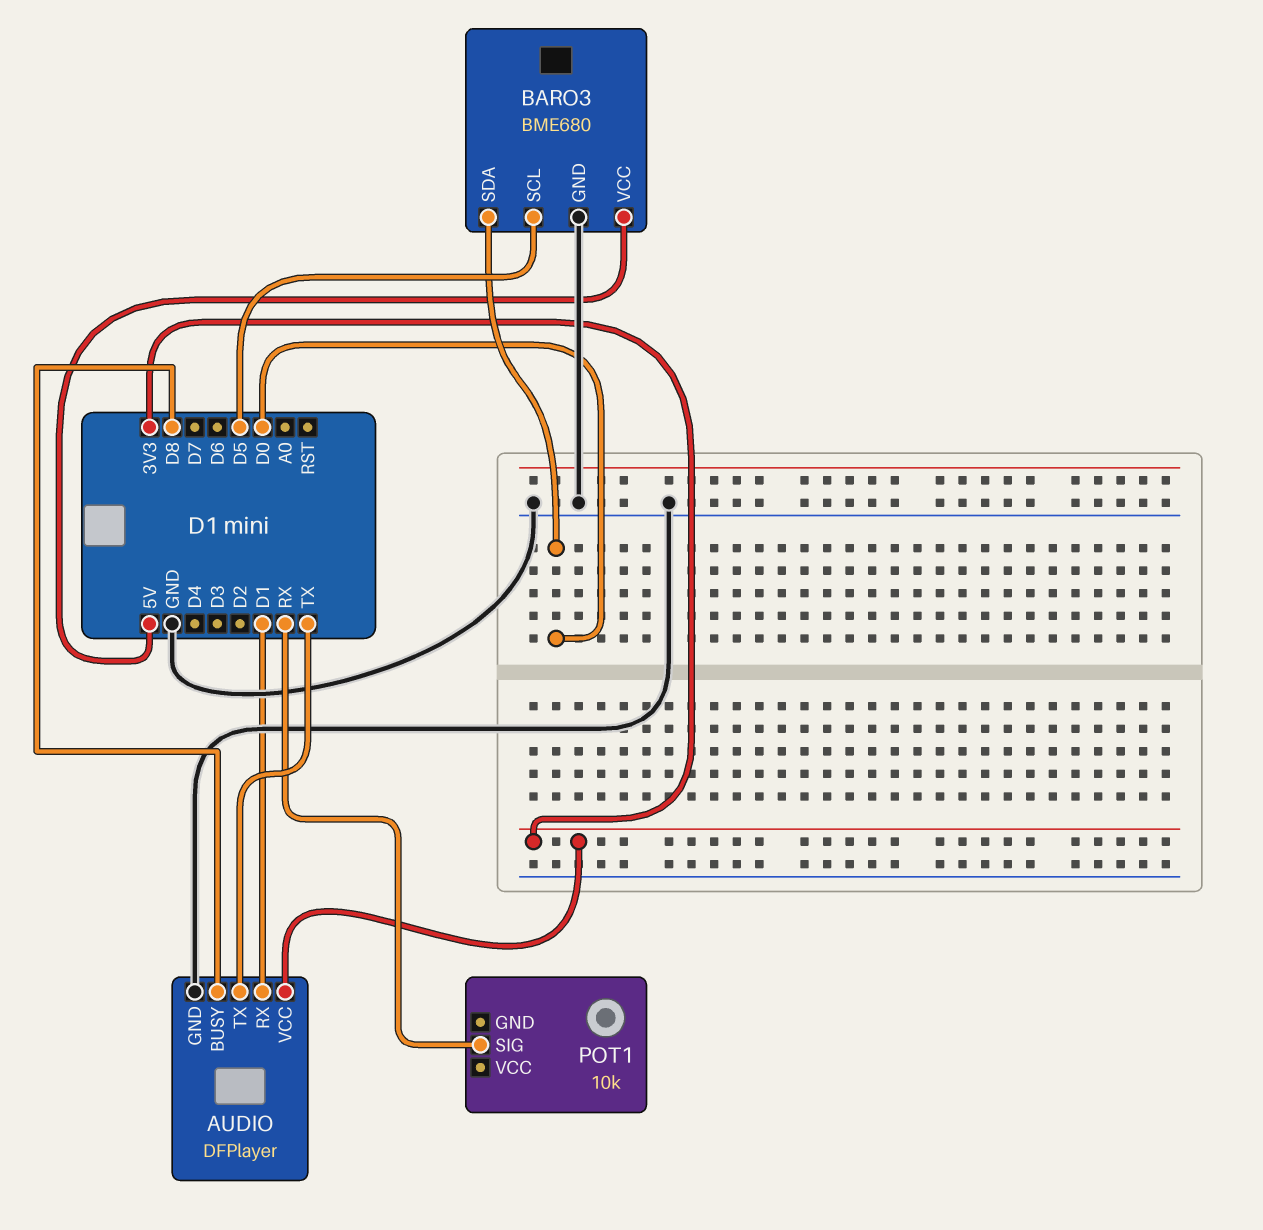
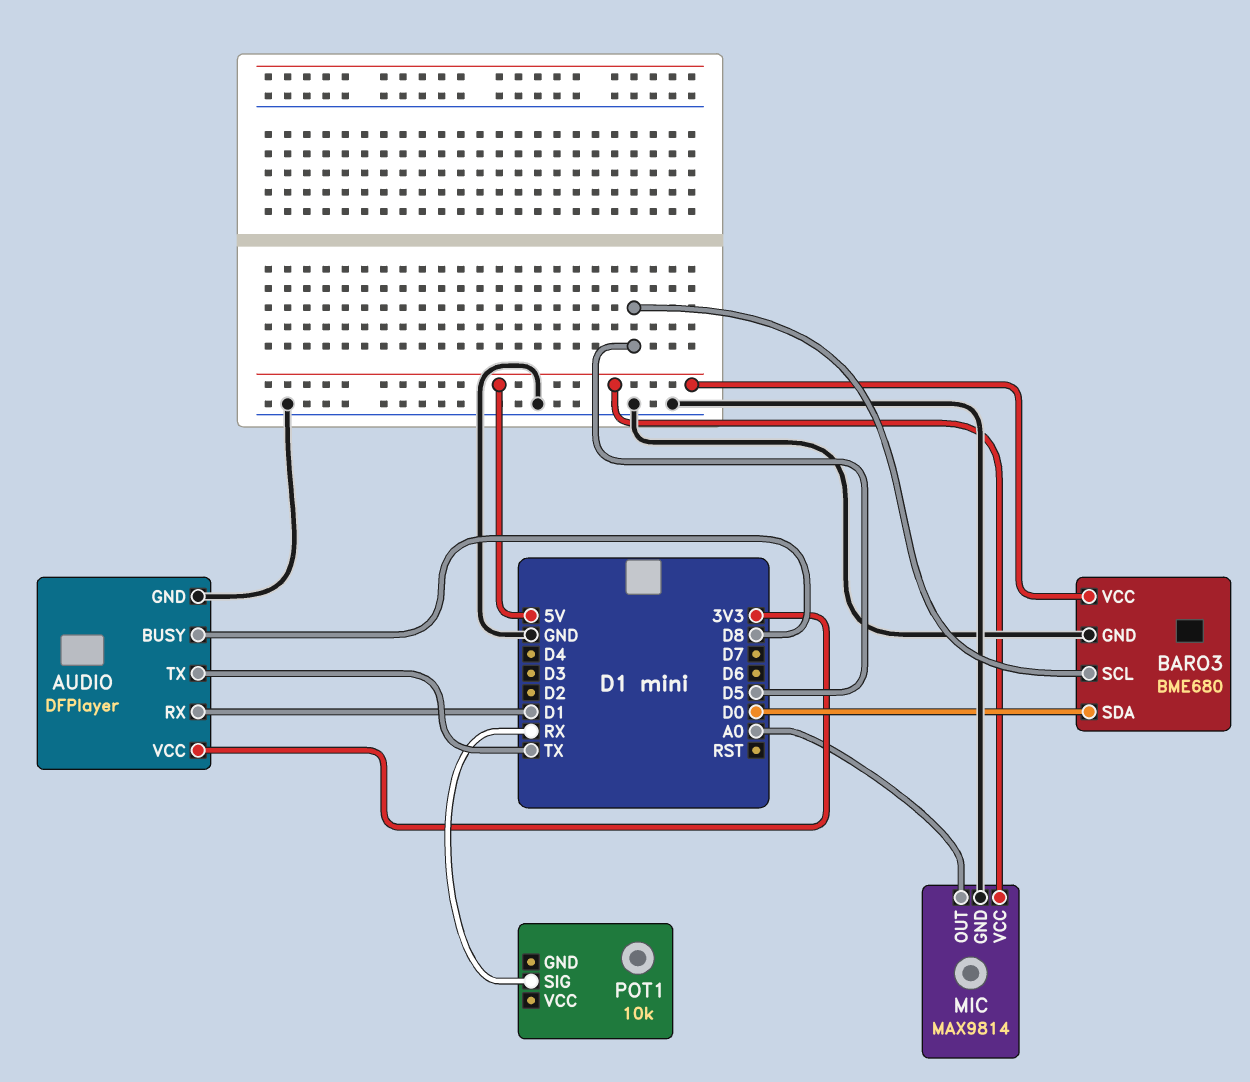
MIC: none -> MAX9814
MIC pin GND: none -> GND
MIC pin OUT: none -> A0
MIC pin VCC: none -> 5V

